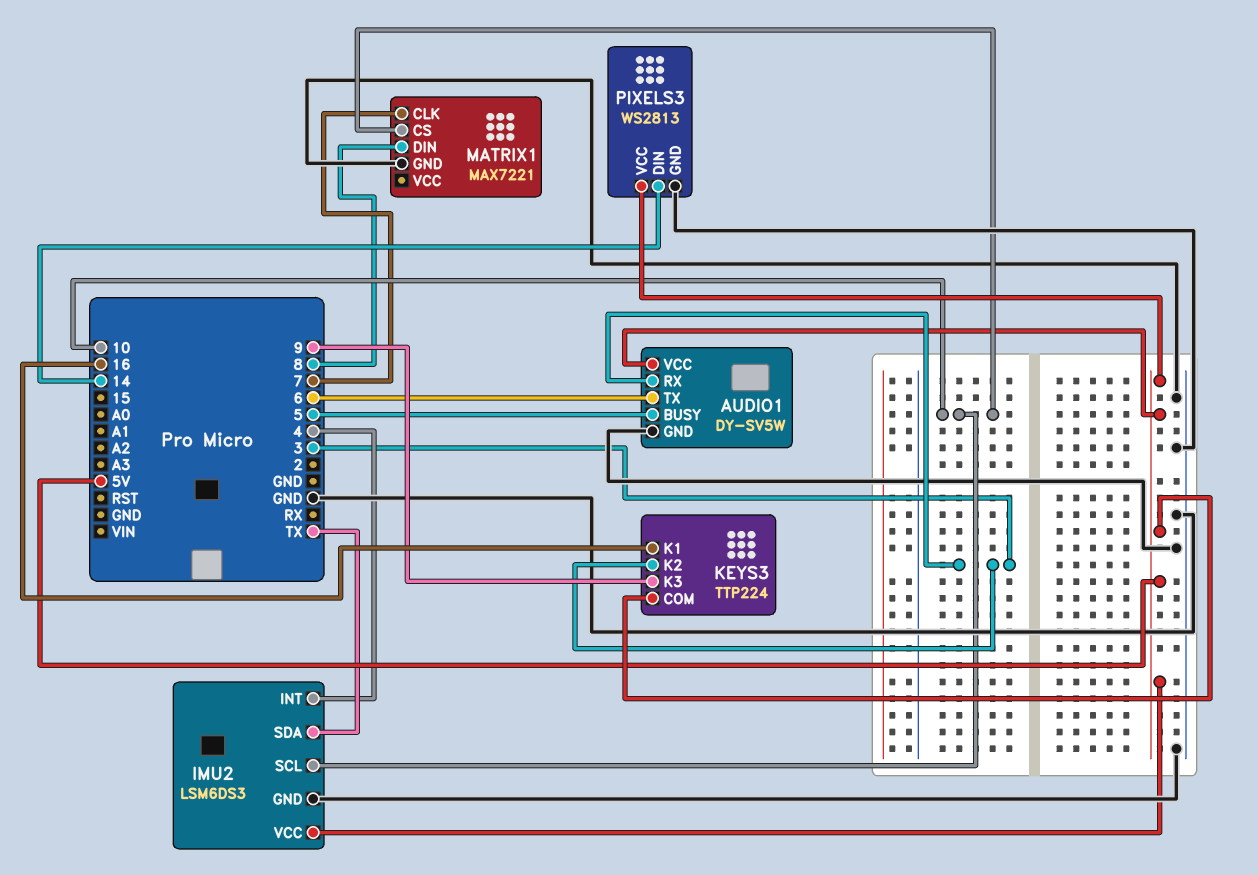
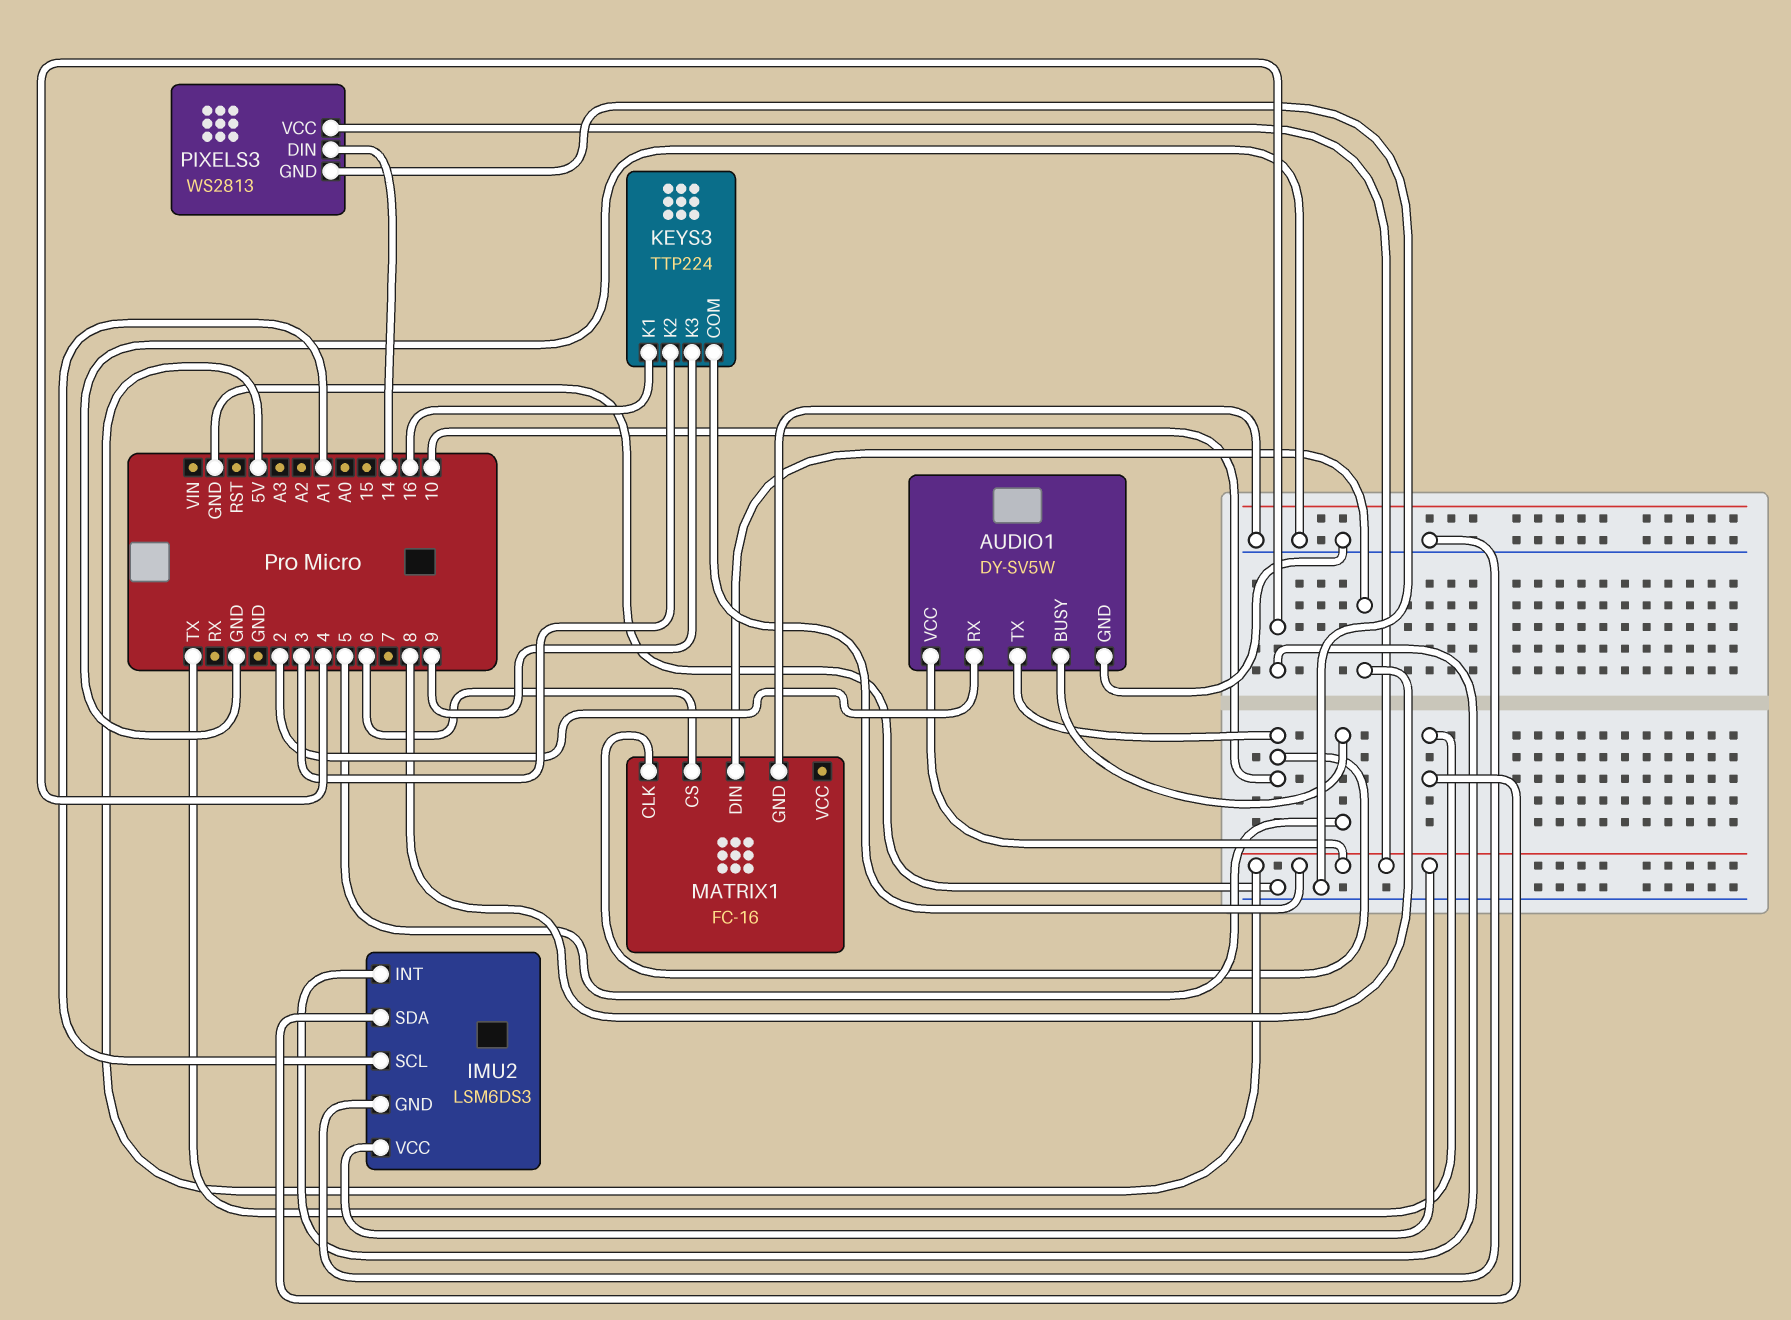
AUDIO1 pin RX: 3 -> 2
AUDIO1 pin TX: 6 -> 10
IMU2 pin SCL: 10 -> A1
MATRIX1: MAX7221 -> FC-16
MATRIX1 pin CLK: 7 -> 10
MATRIX1 pin CS: 10 -> 6

